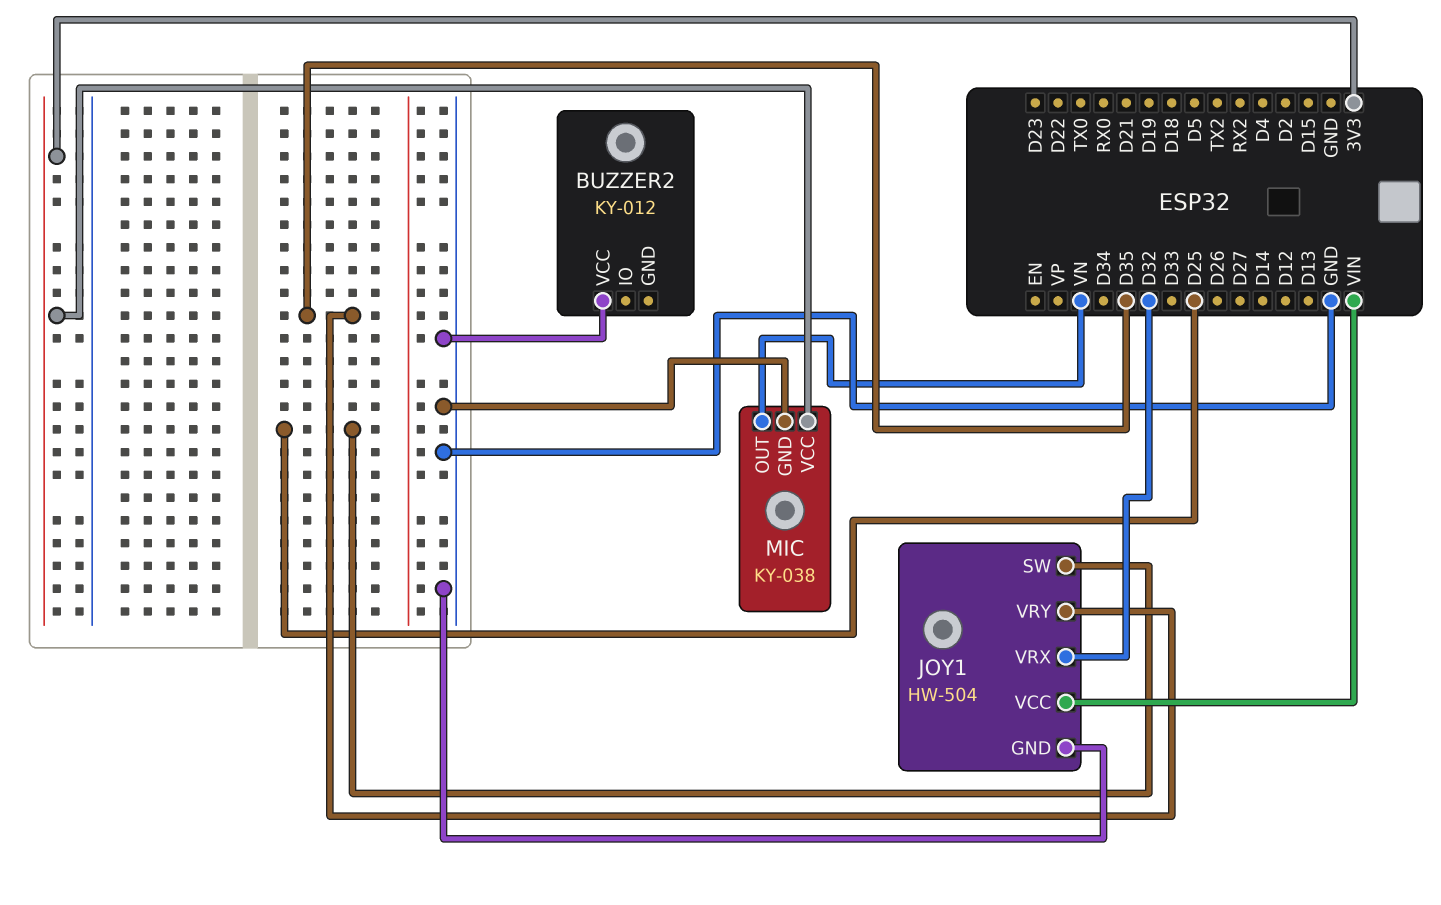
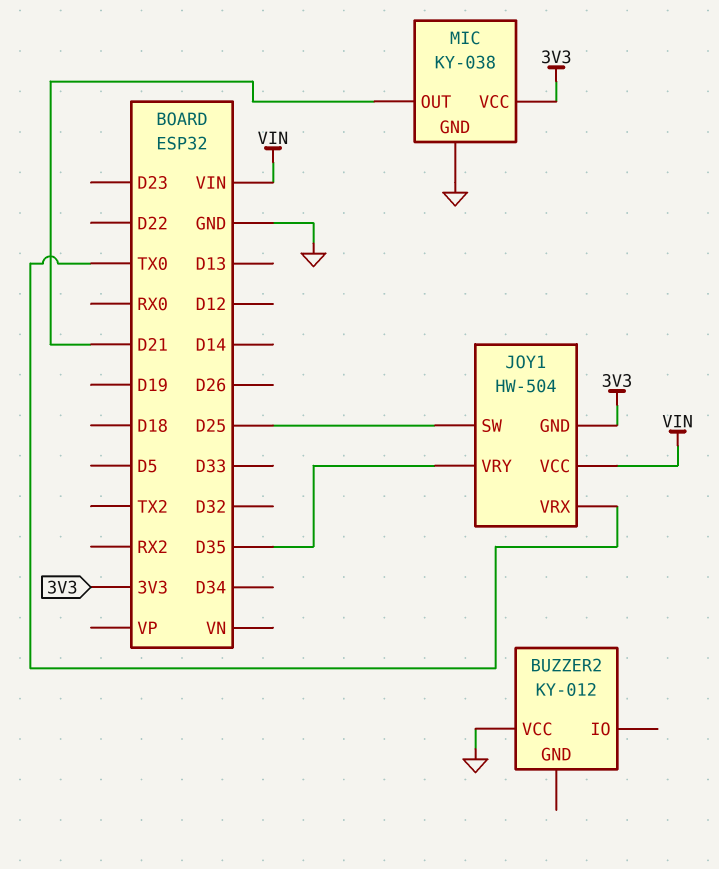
JOY1 pin GND: GND -> 3V3
JOY1 pin VRX: D32 -> TX0
MIC pin OUT: VN -> D21

